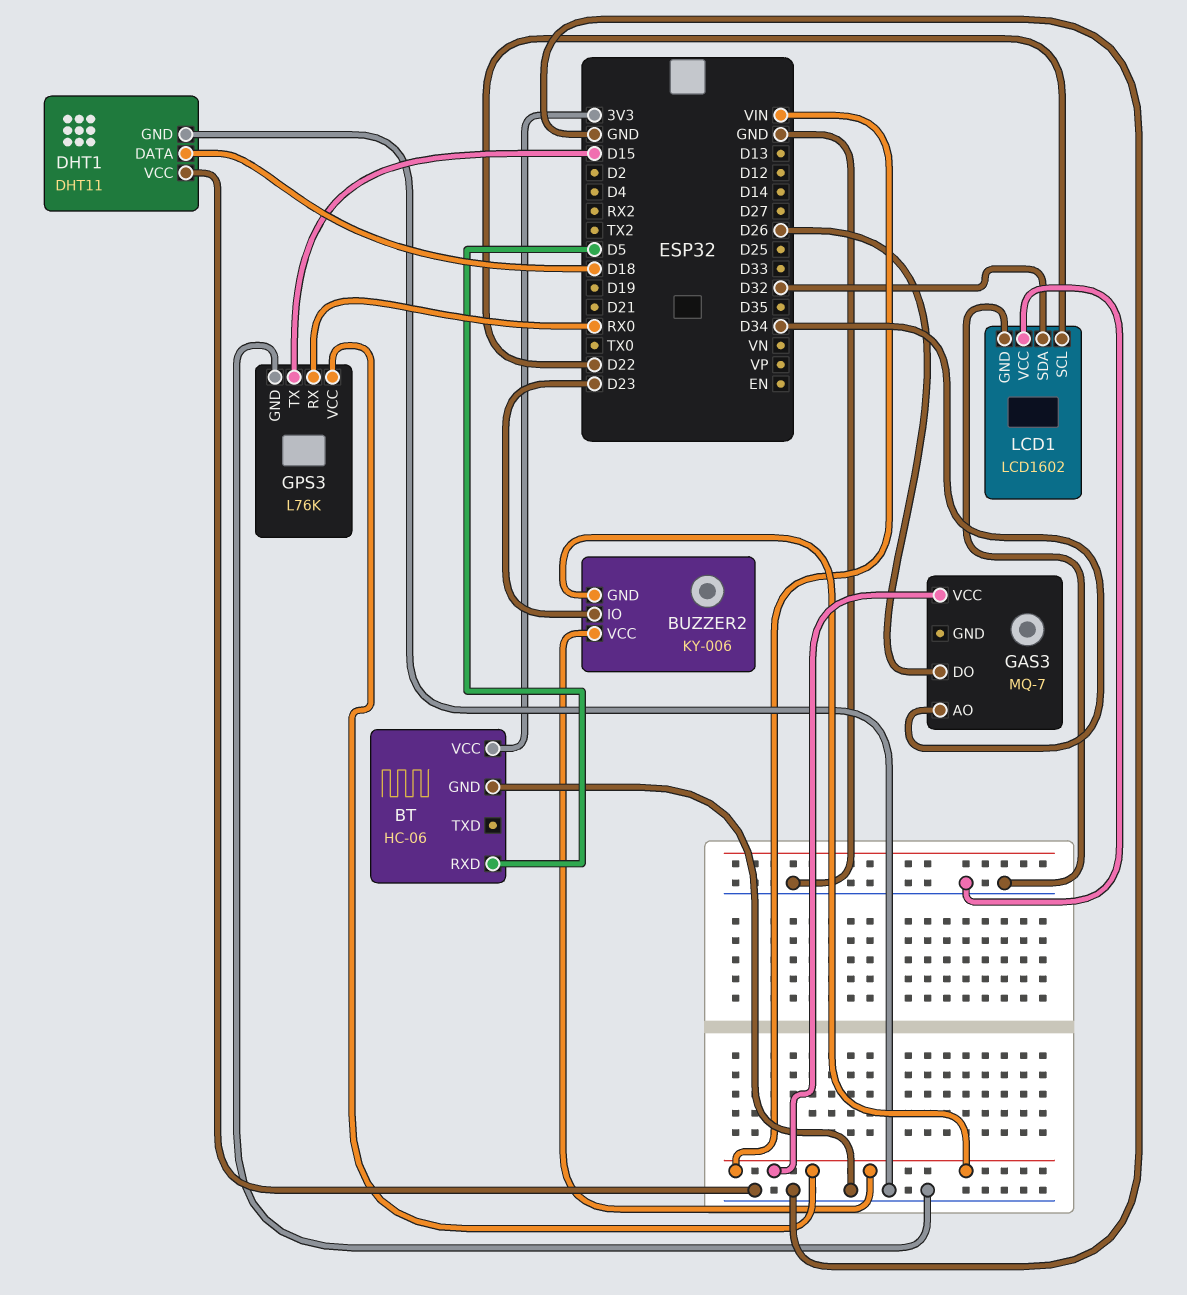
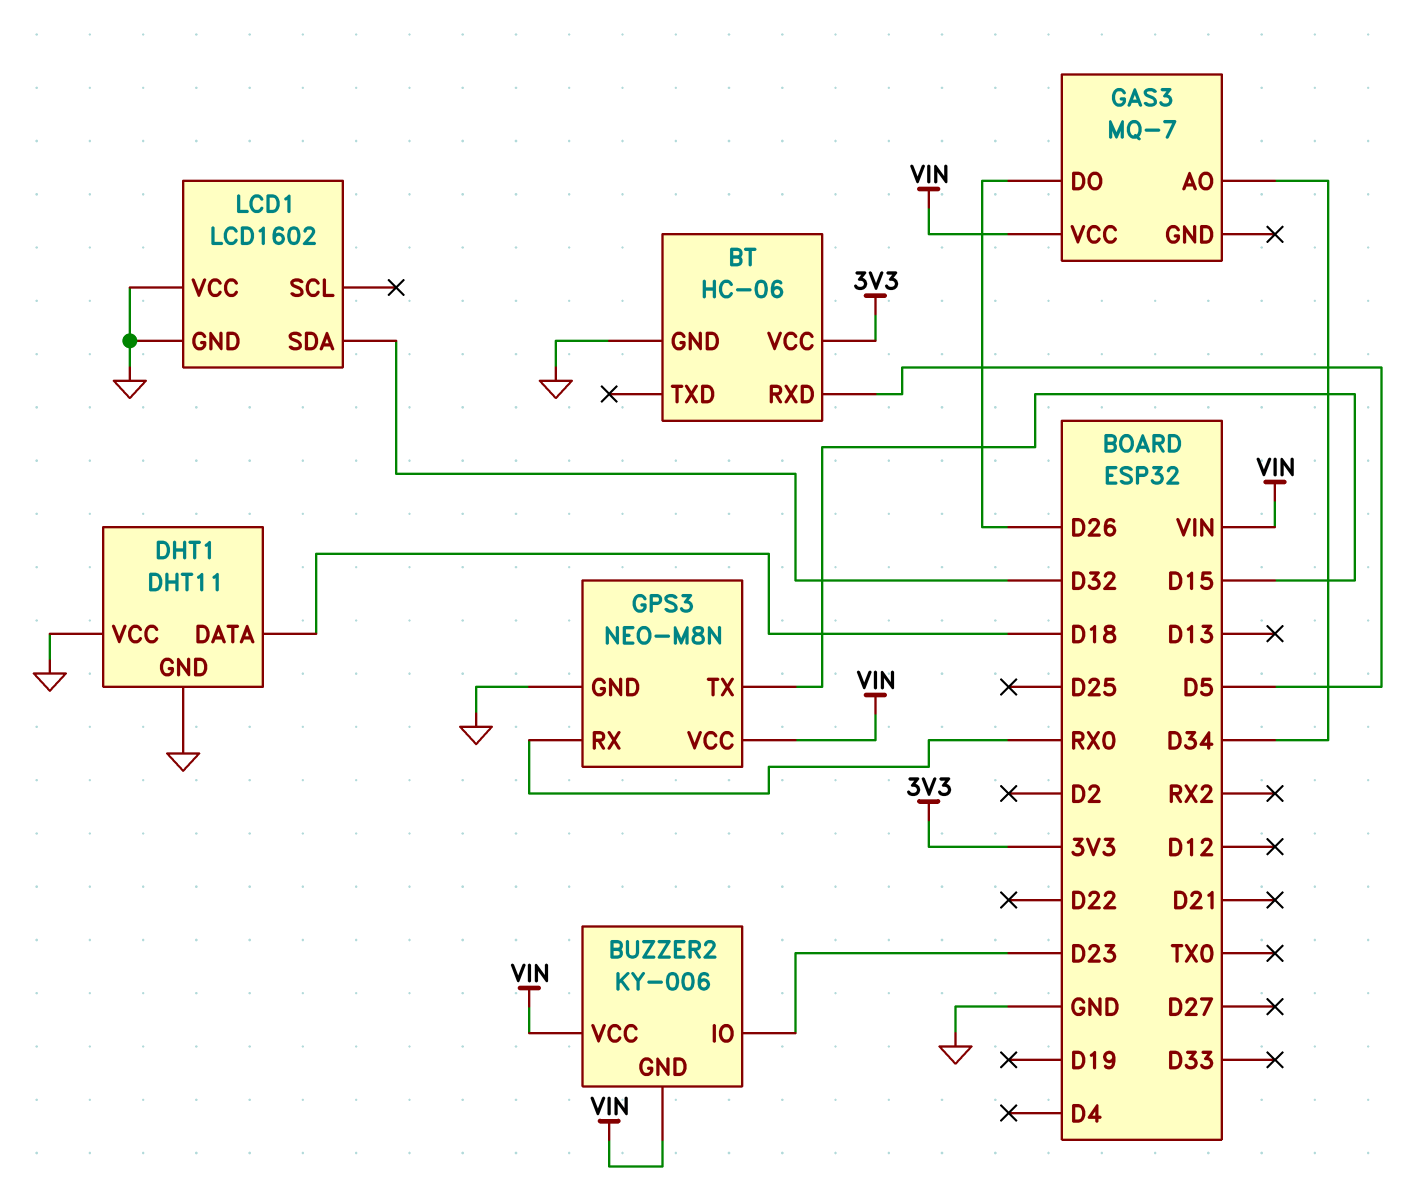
GPS3: L76K -> NEO-M8N
LCD1 pin SCL: D22 -> none

